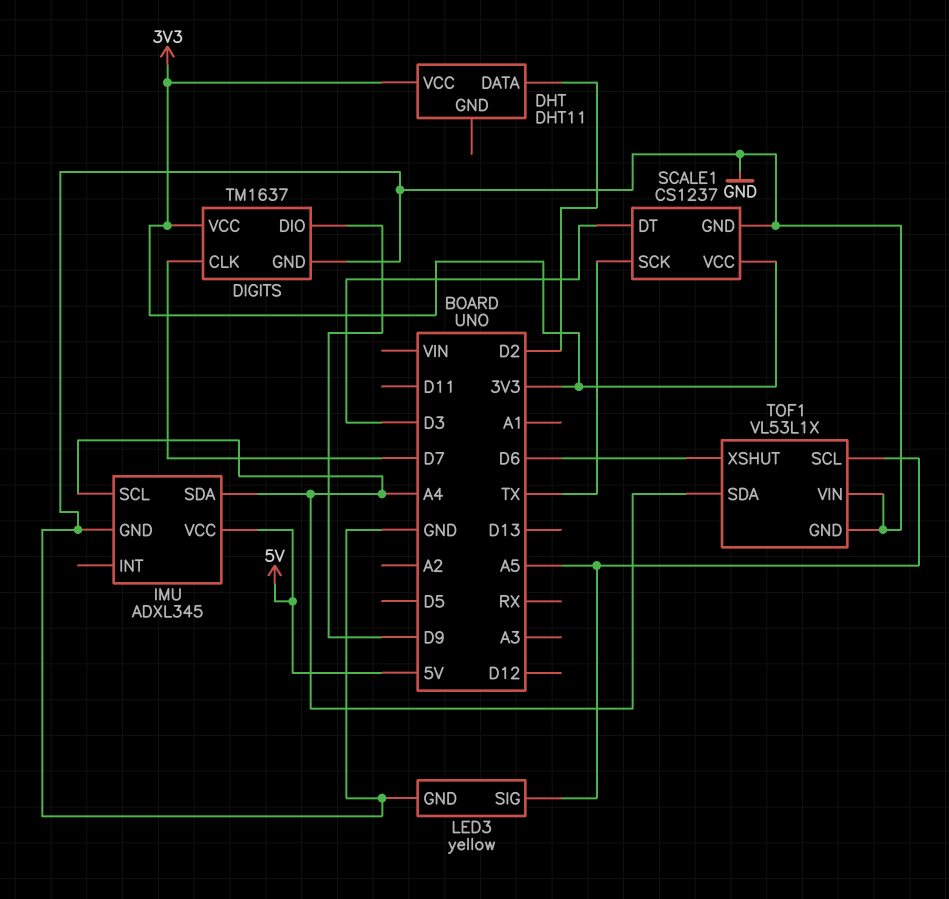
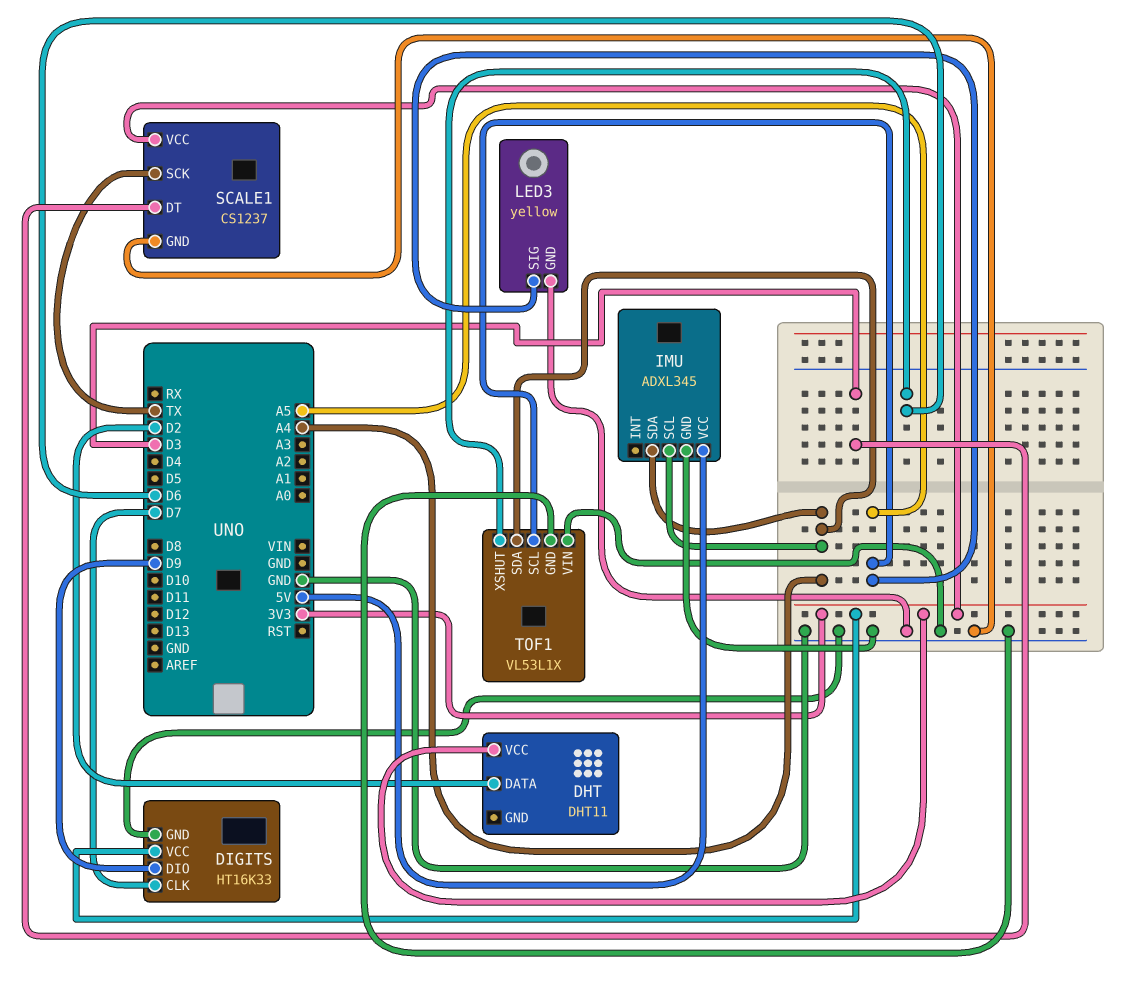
DIGITS: TM1637 -> HT16K33

